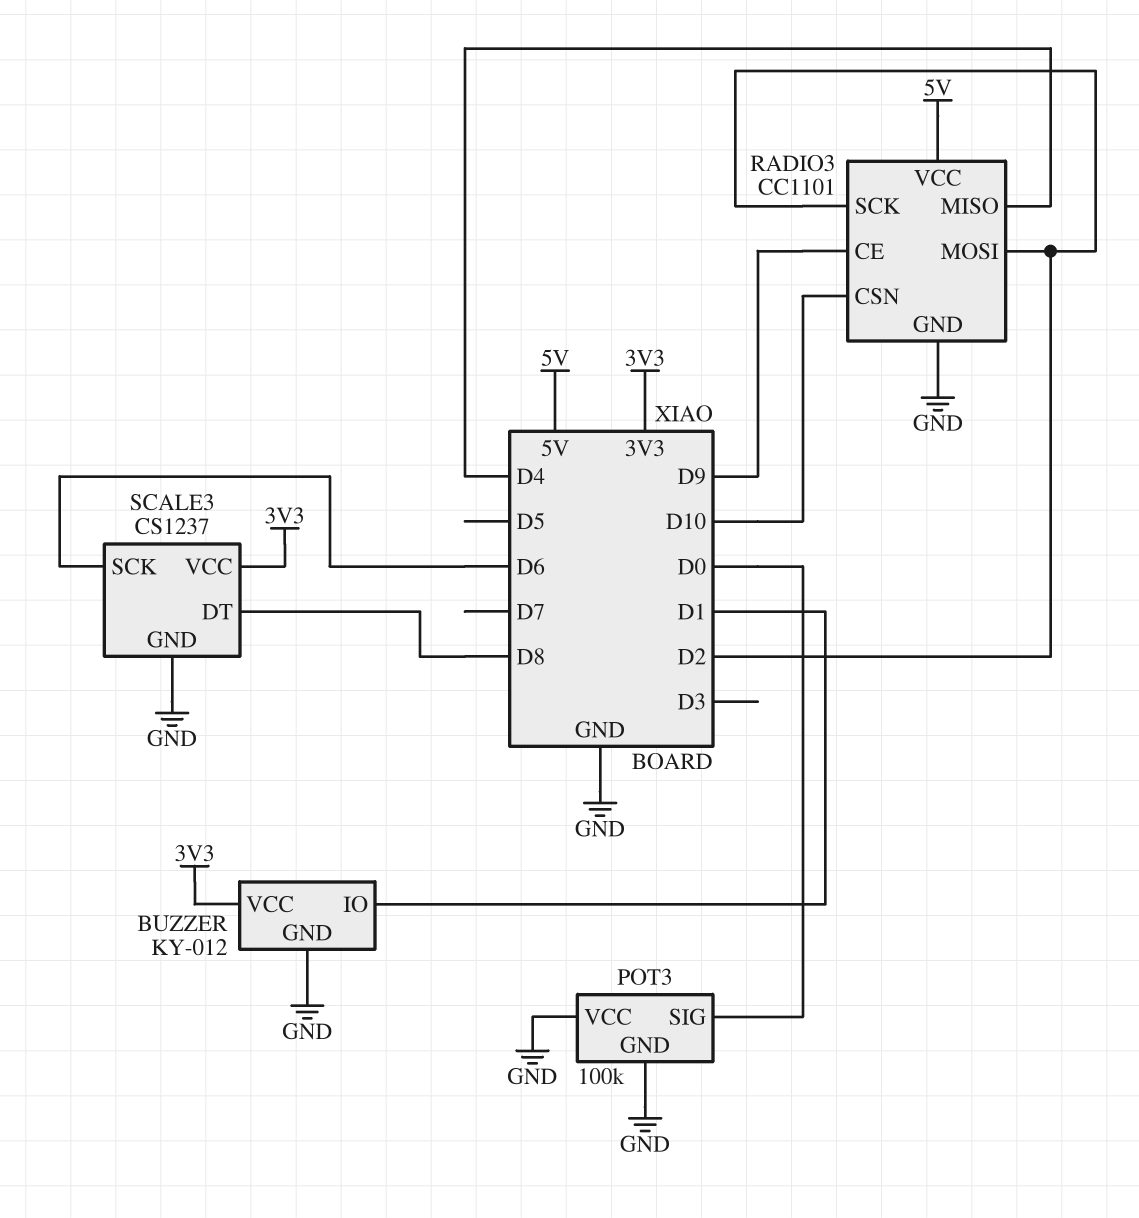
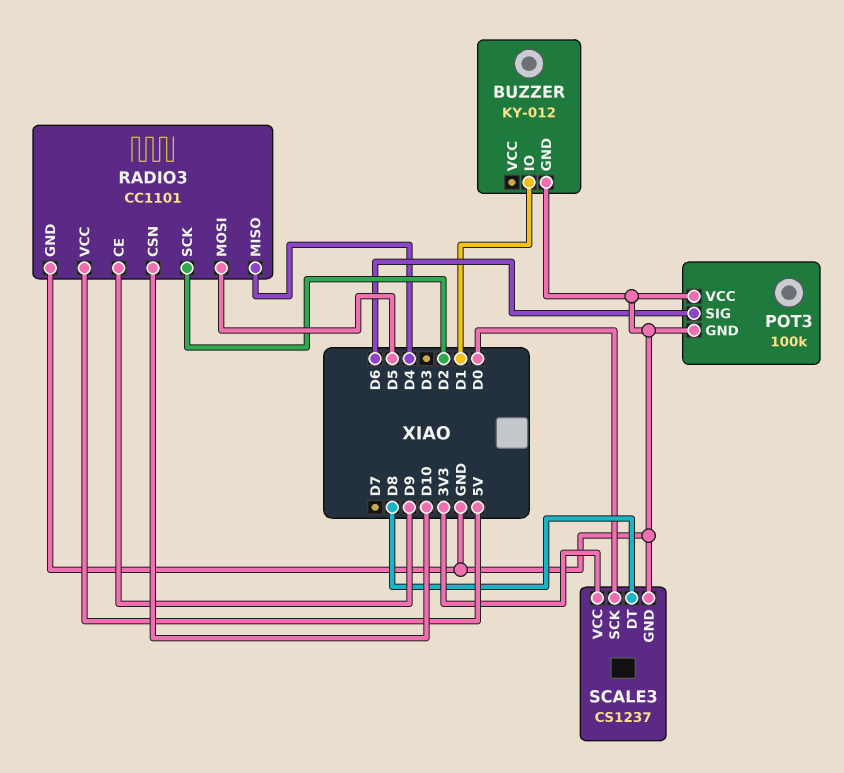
BUZZER pin VCC: 3V3 -> none
POT3 pin SIG: D0 -> D6
RADIO3 pin MOSI: D2 -> D5
SCALE3 pin SCK: D6 -> D0

